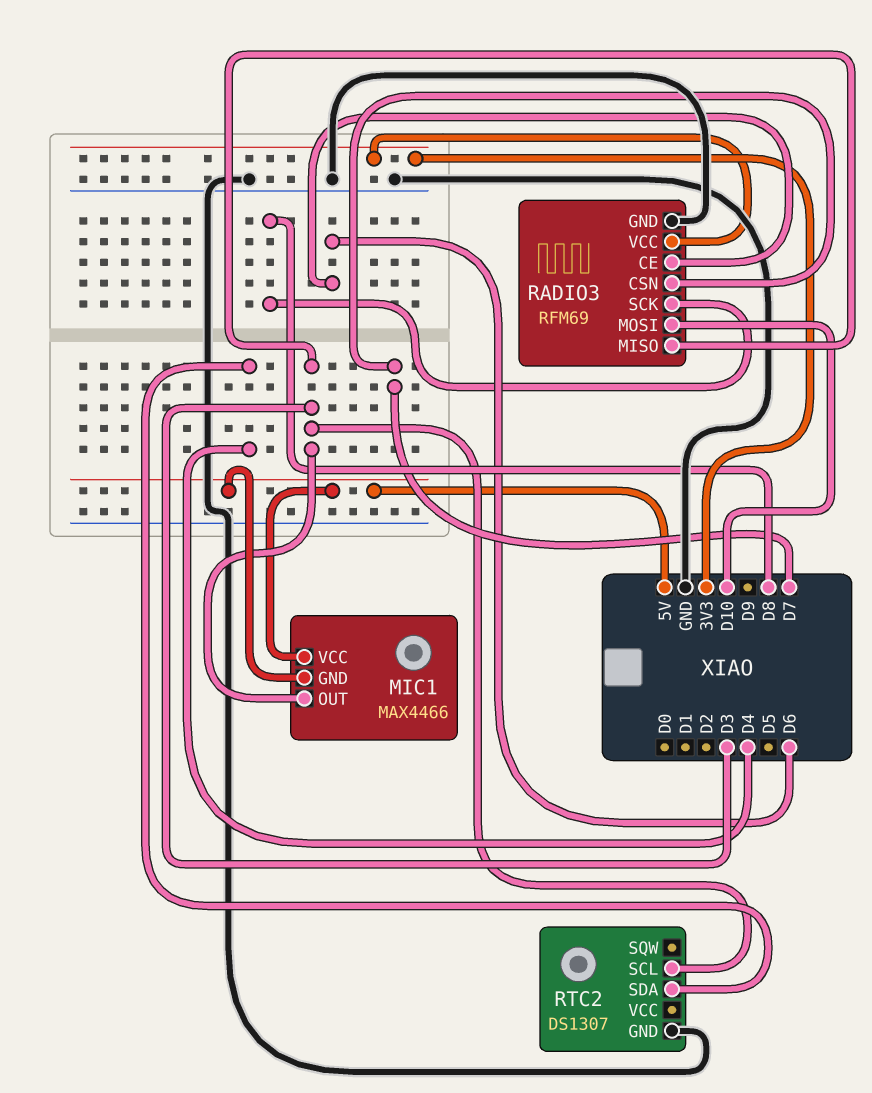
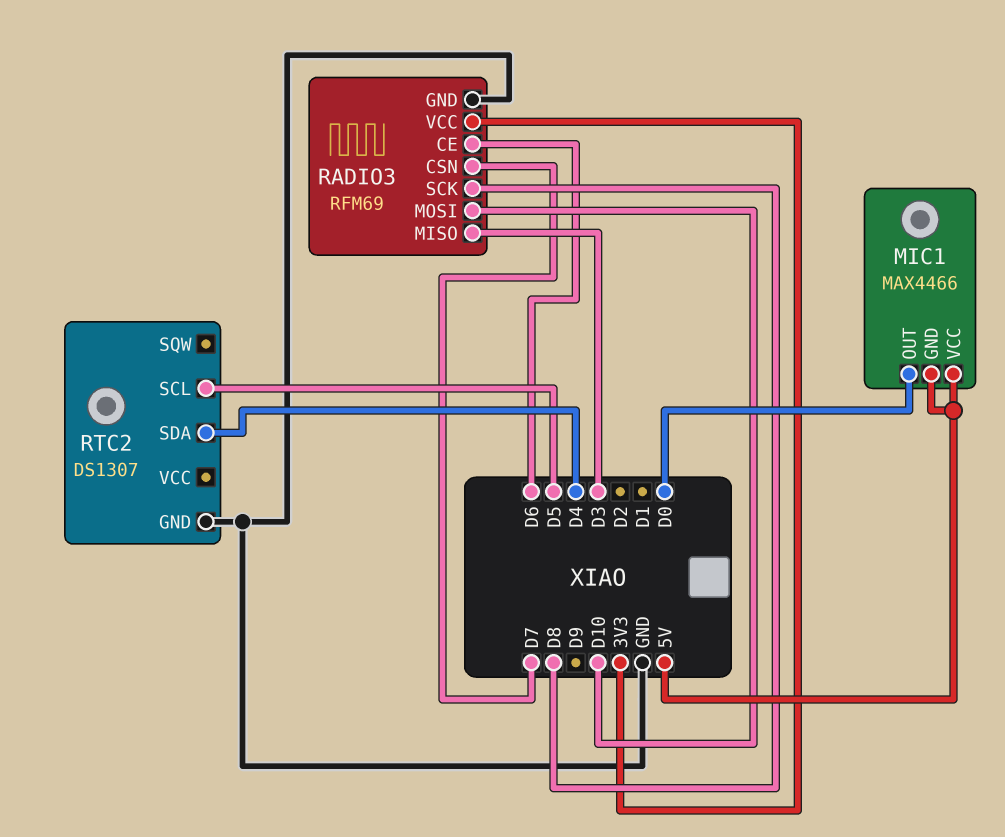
MIC1 pin OUT: D3 -> D0
RTC2 pin SCL: D3 -> D5

